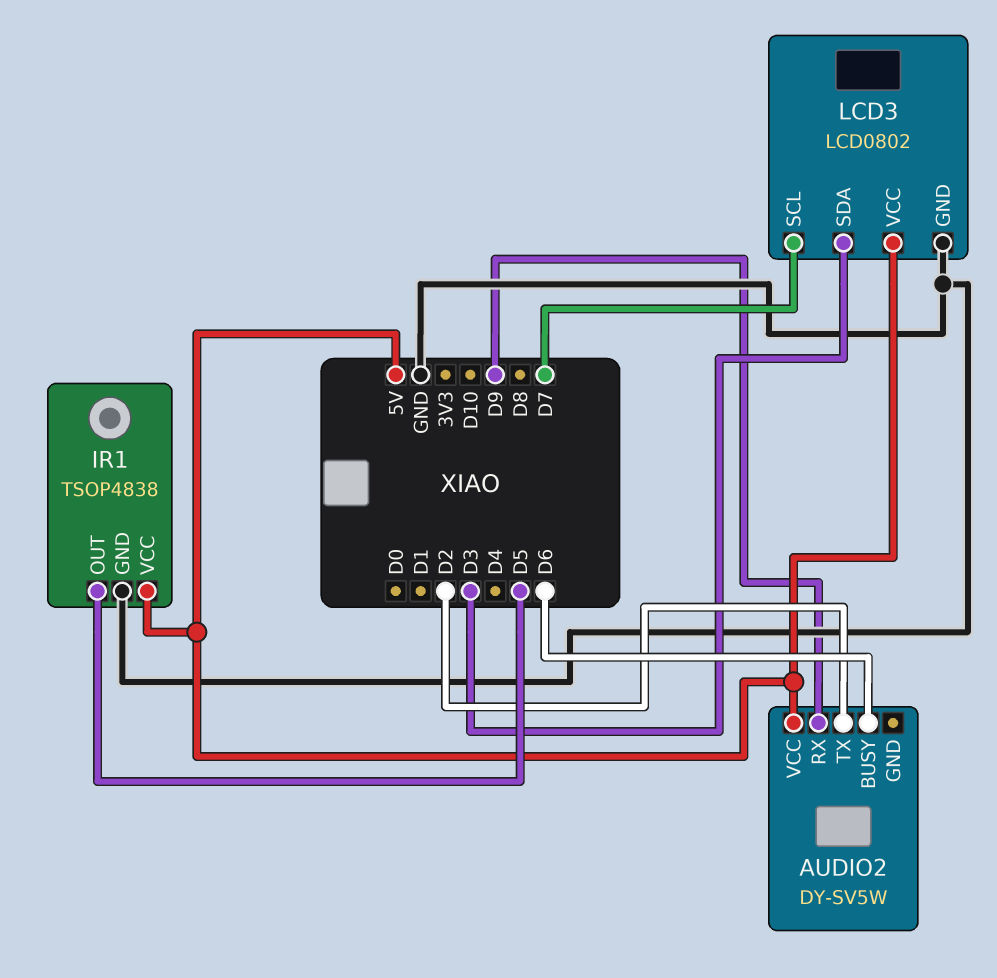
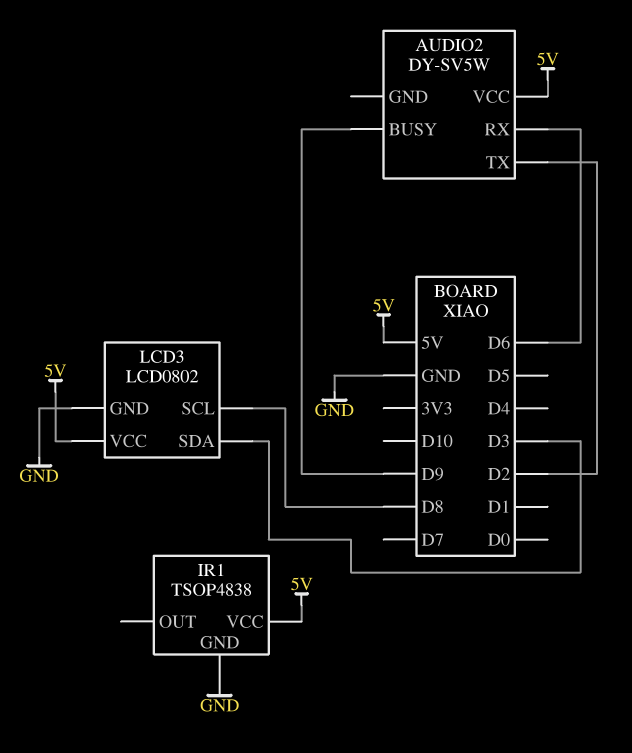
AUDIO2 pin BUSY: D6 -> D9
AUDIO2 pin RX: D9 -> D6
IR1 pin OUT: D5 -> none
LCD3 pin SCL: D7 -> D8

